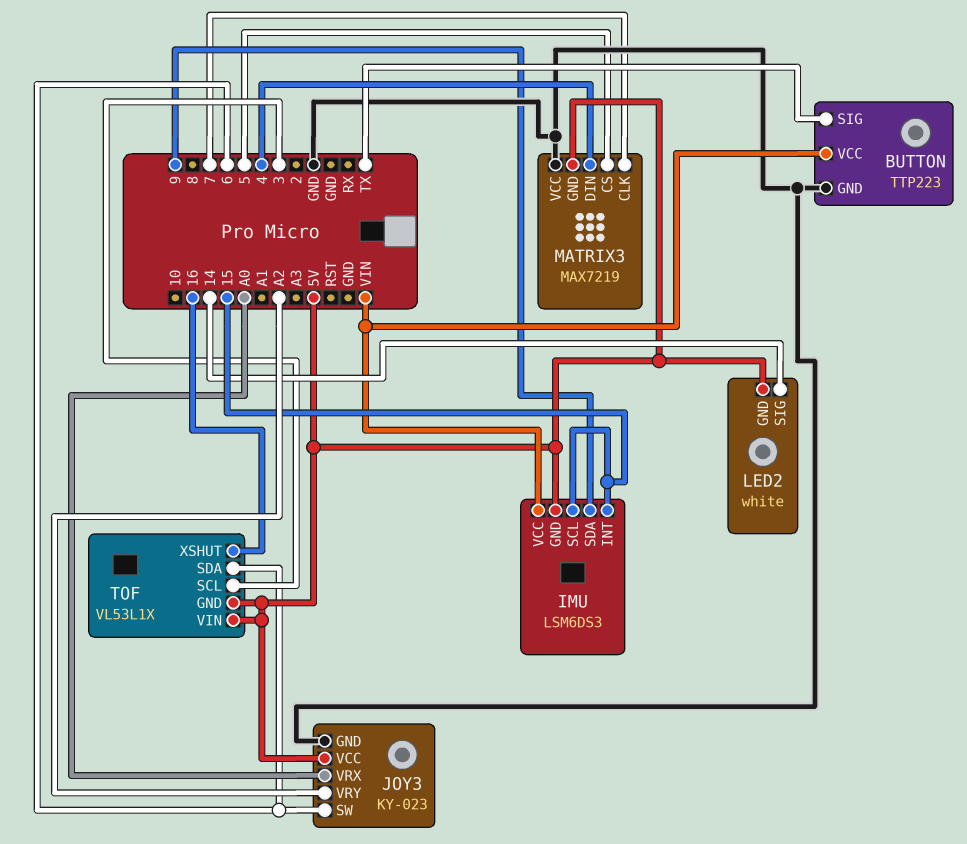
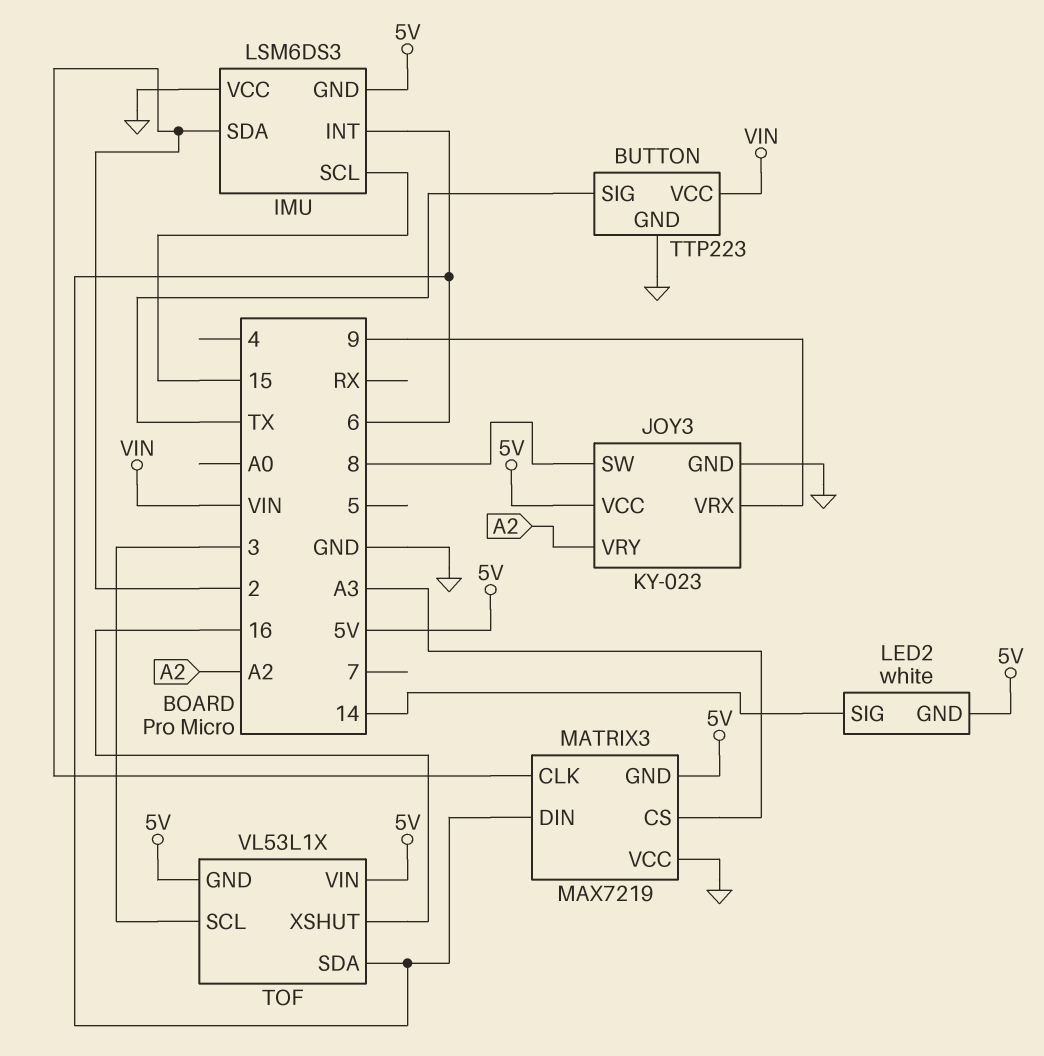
IMU pin INT: 15 -> 6
IMU pin SDA: 9 -> 2
IMU pin VCC: VIN -> GND
JOY3 pin SW: 6 -> 8
JOY3 pin VRX: A0 -> 9
MATRIX3 pin CLK: 7 -> 2
MATRIX3 pin CS: 5 -> A3
MATRIX3 pin DIN: 4 -> 6

